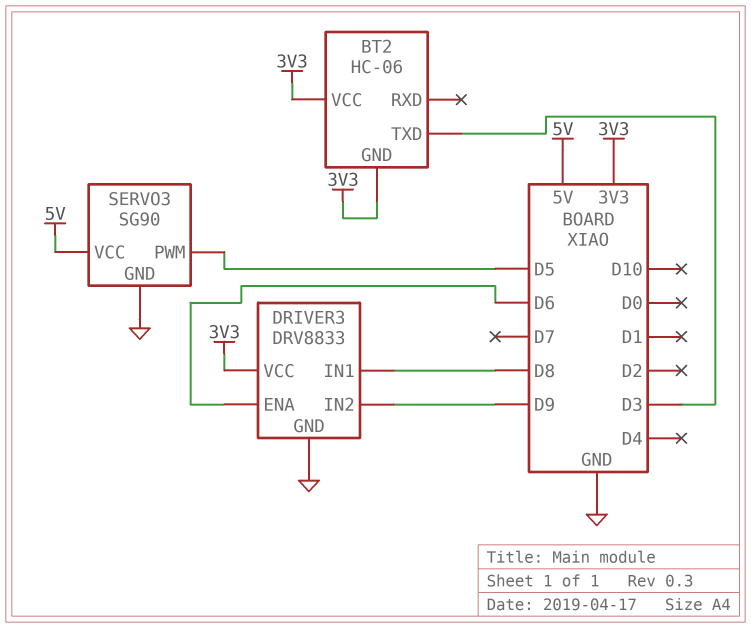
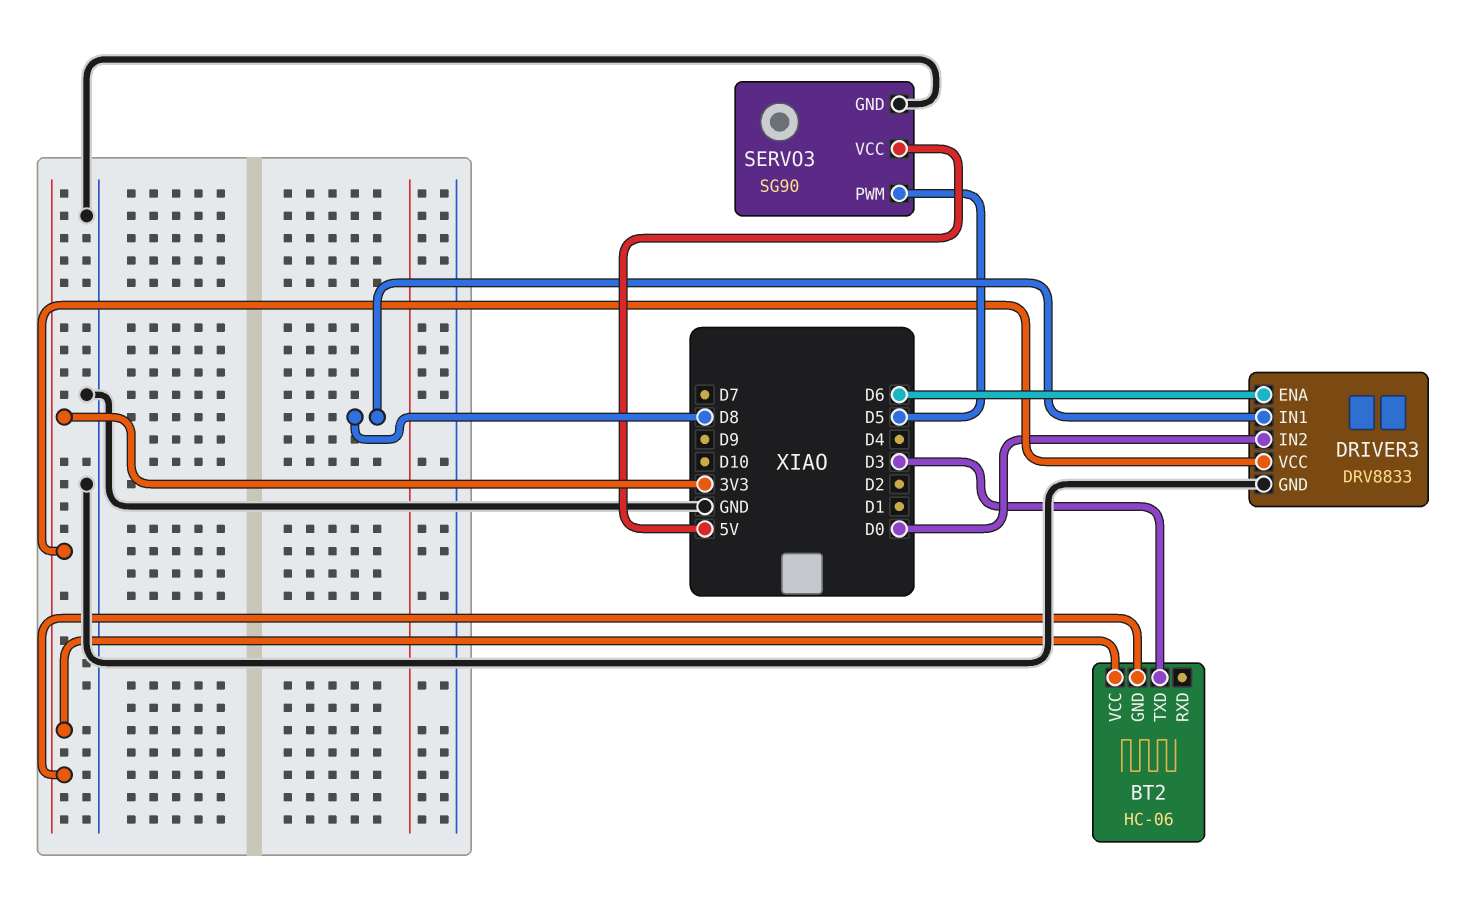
DRIVER3 pin IN2: D9 -> D0

